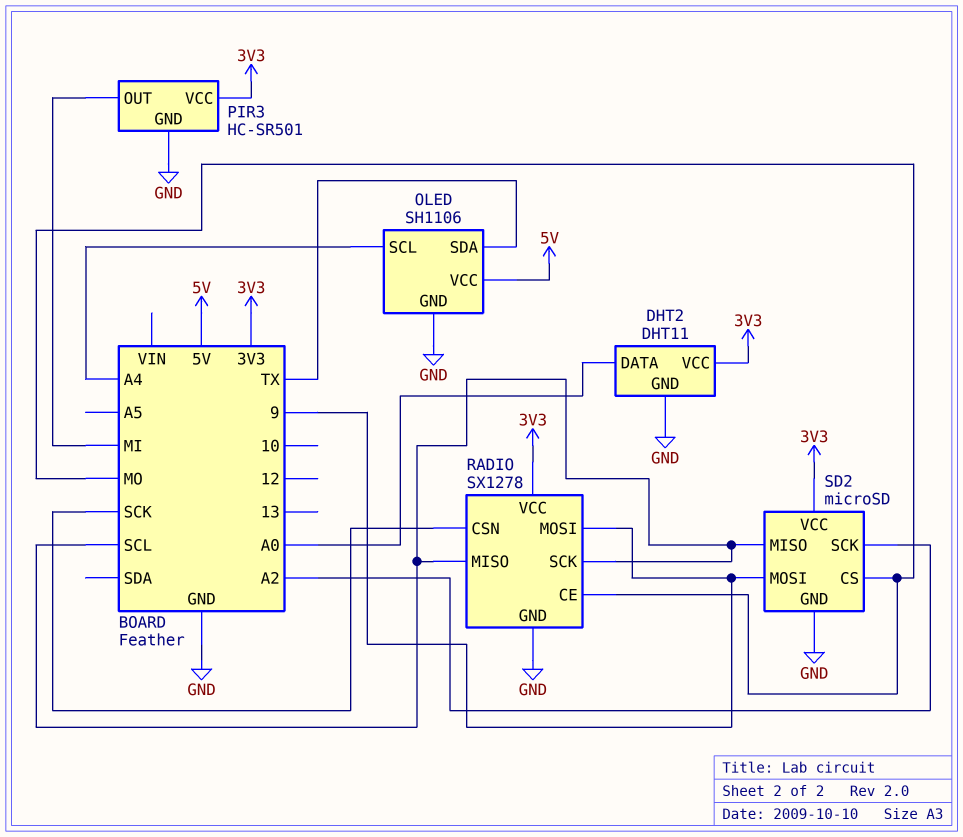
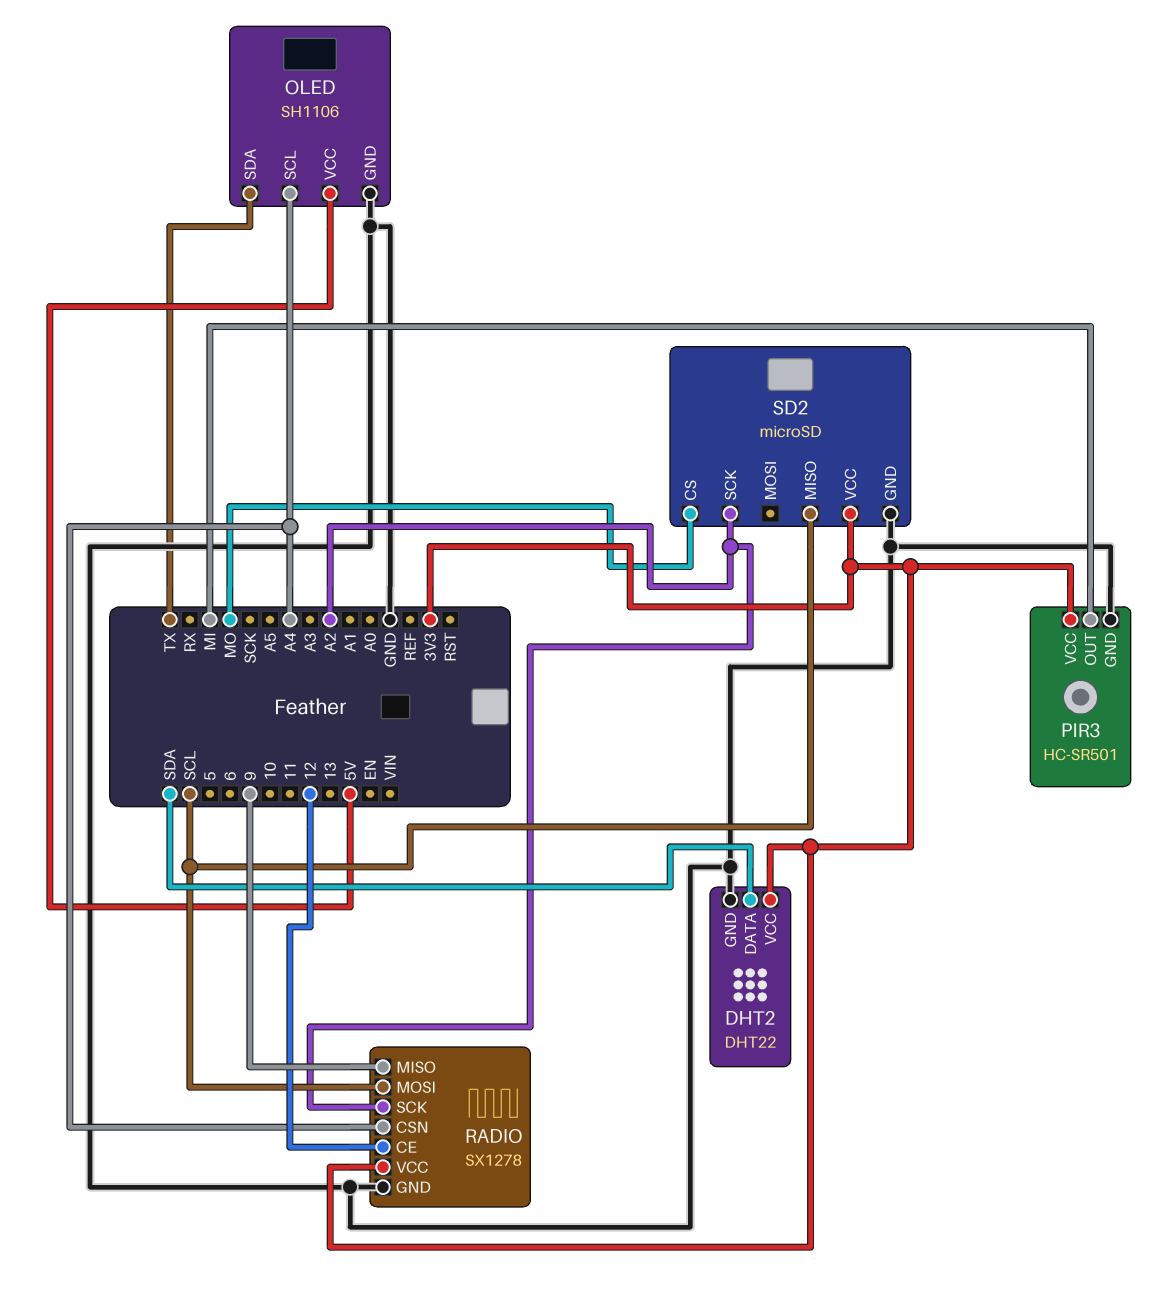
DHT2: DHT11 -> DHT22
DHT2 pin DATA: A0 -> SDA
RADIO pin CE: MO -> 12
RADIO pin CSN: SCK -> A4
RADIO pin MISO: SCL -> 9
RADIO pin MOSI: 9 -> SCL
RADIO pin SCK: SCL -> A2
SD2 pin MOSI: 9 -> none

